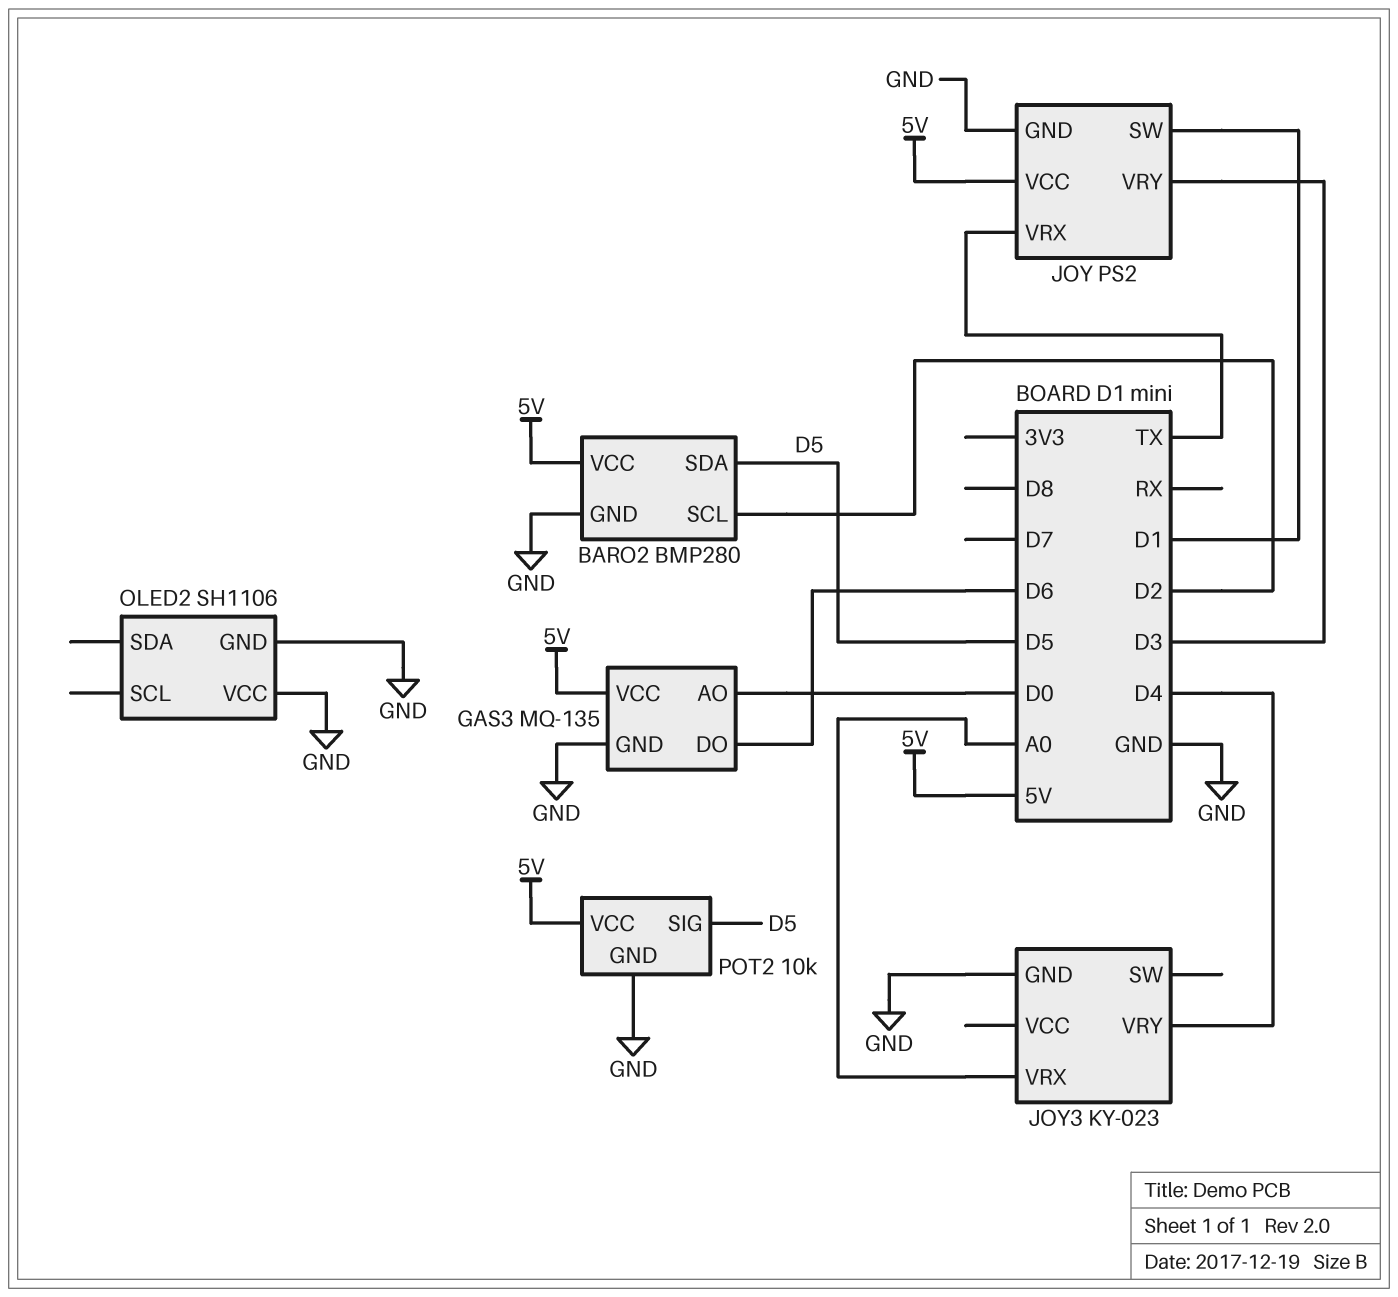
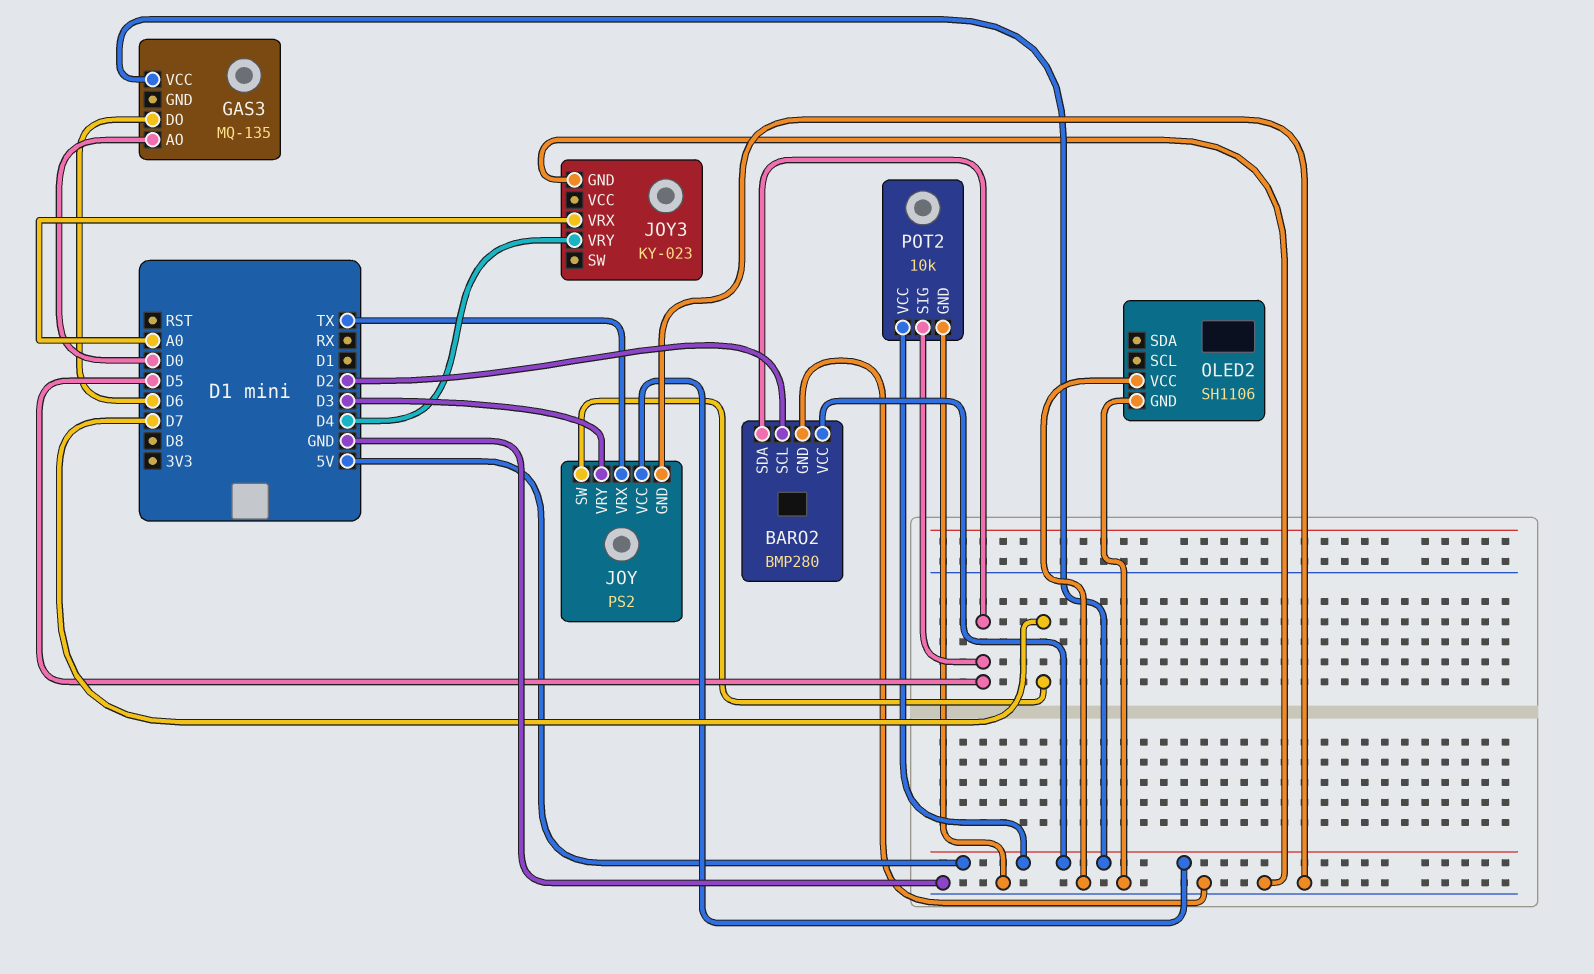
GAS3 pin GND: GND -> none
JOY pin SW: D1 -> D7

